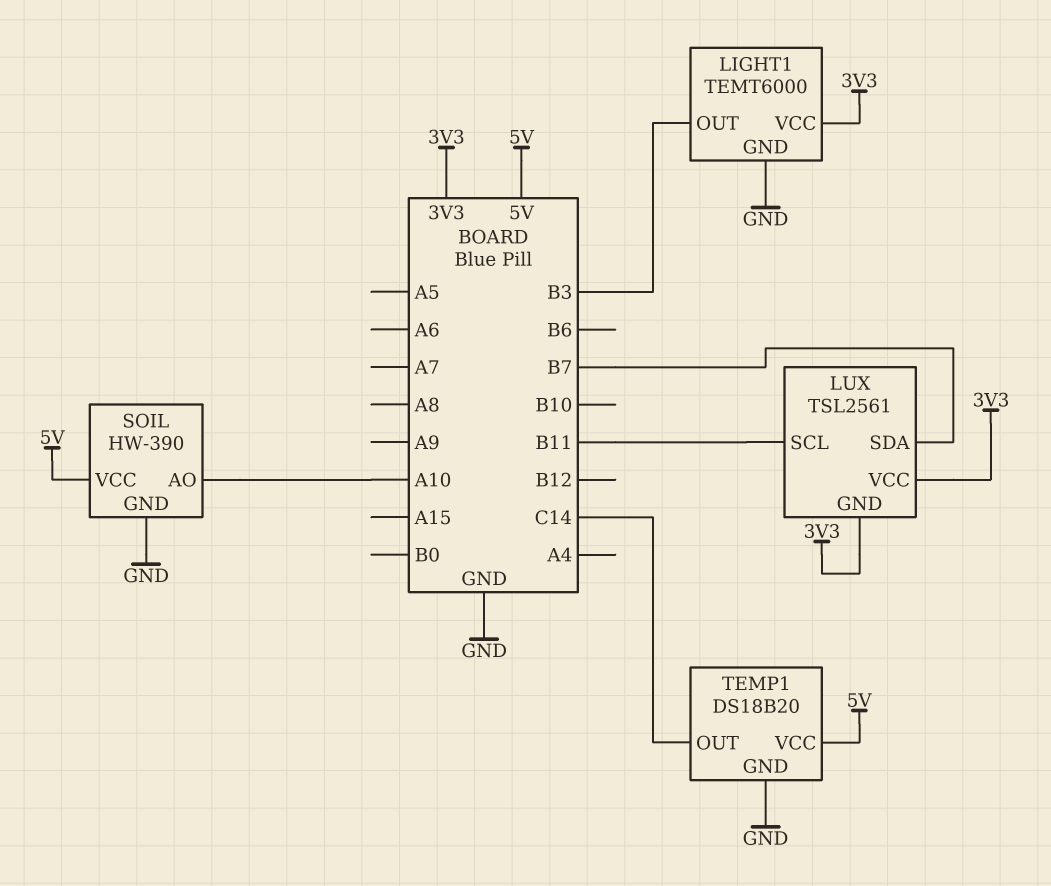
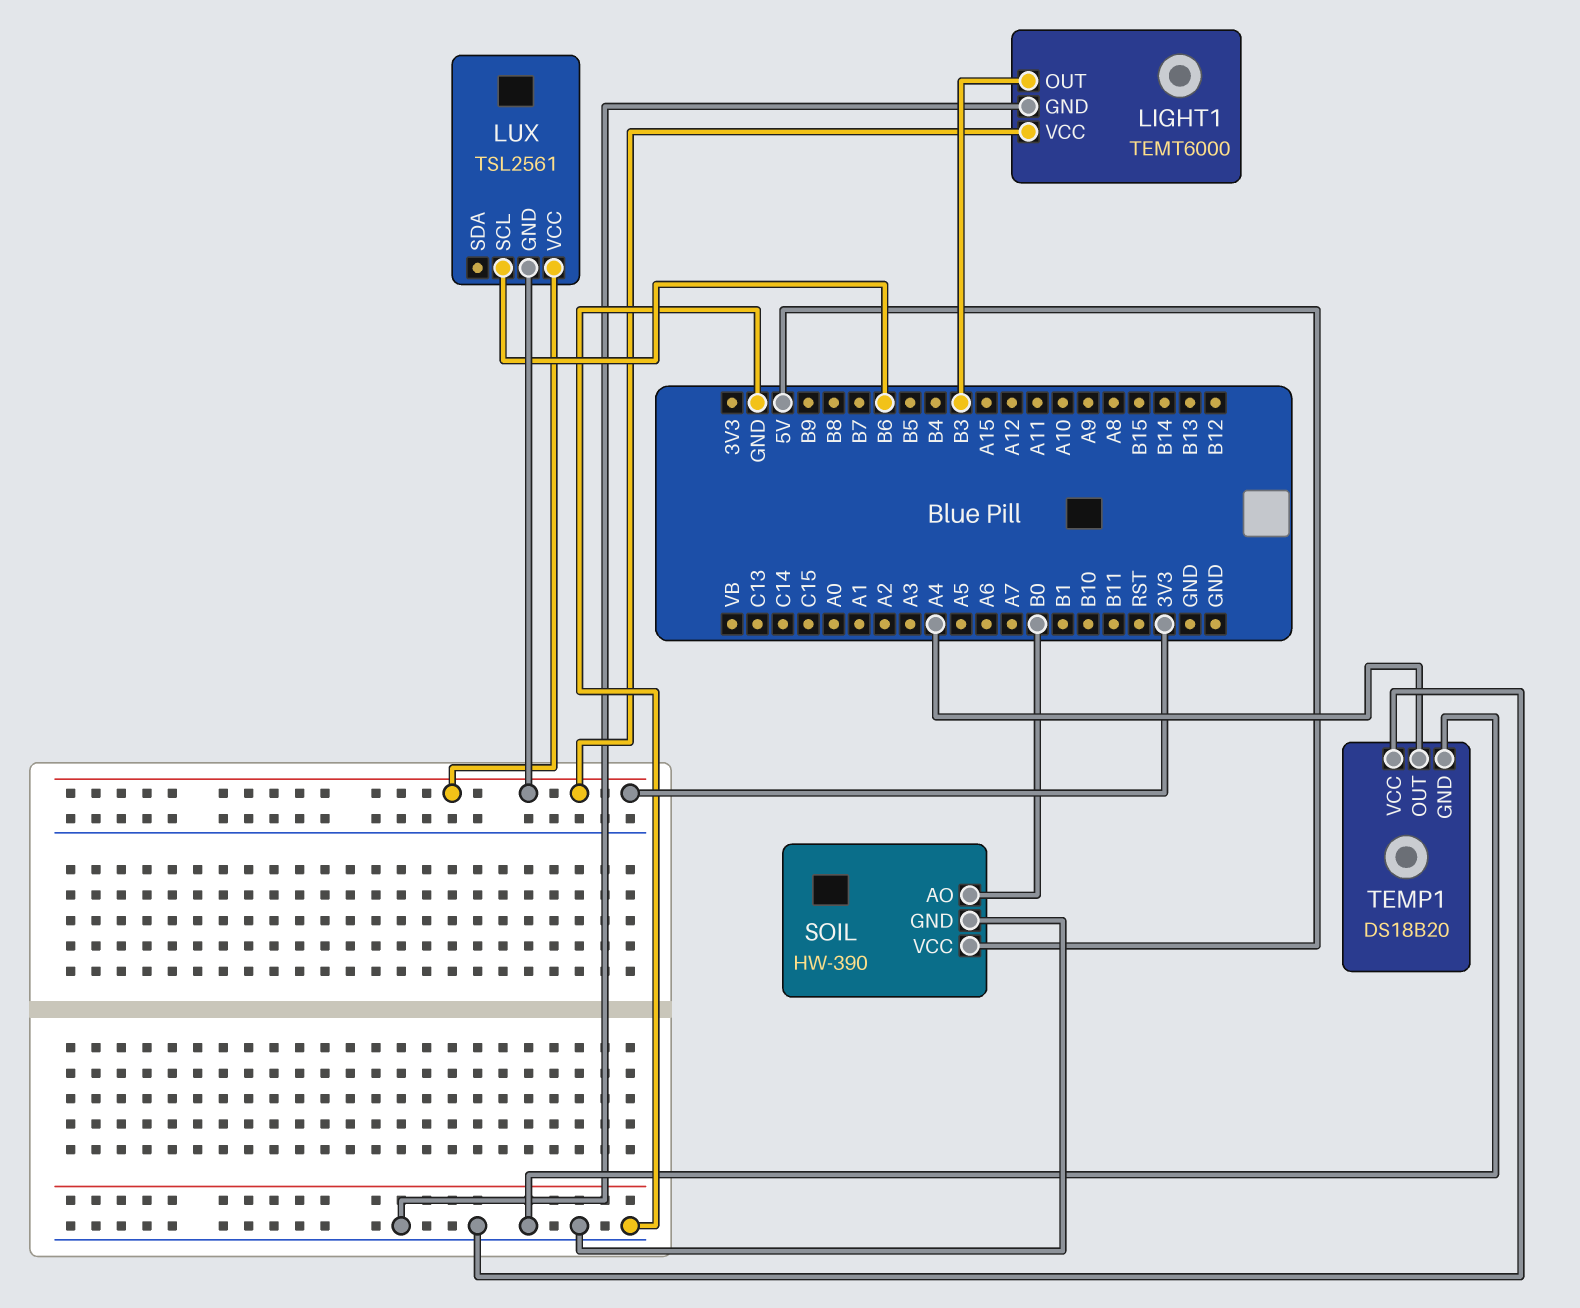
LUX pin SCL: B11 -> B6
LUX pin SDA: B7 -> none
SOIL pin AO: A10 -> B0
TEMP1 pin OUT: C14 -> A4
TEMP1 pin VCC: 5V -> GND

